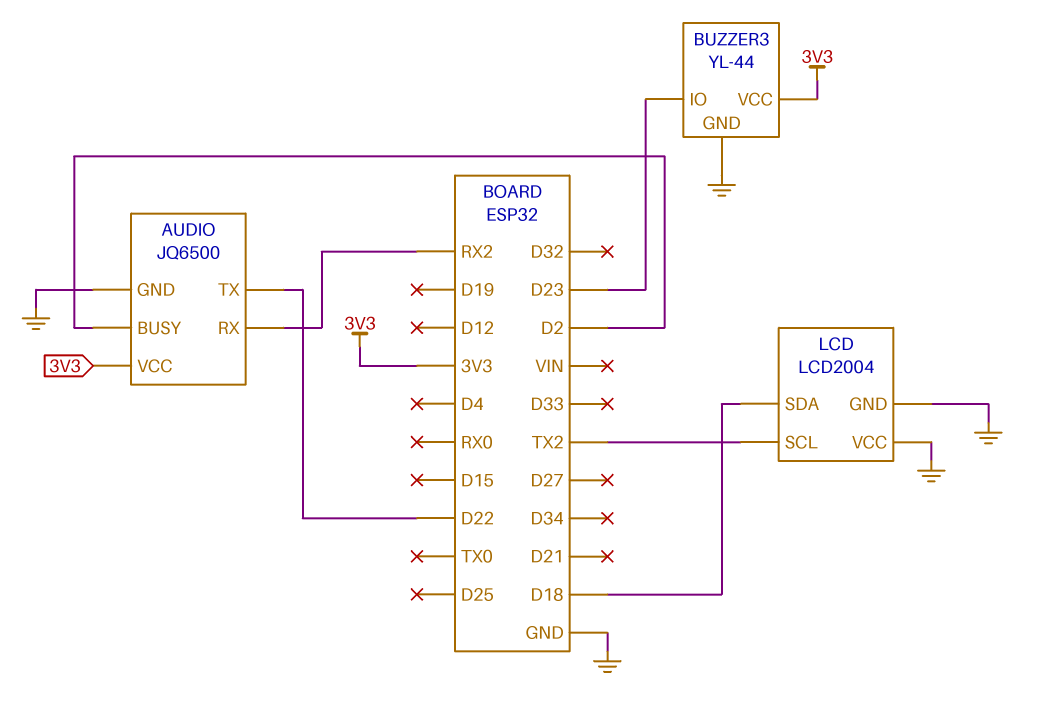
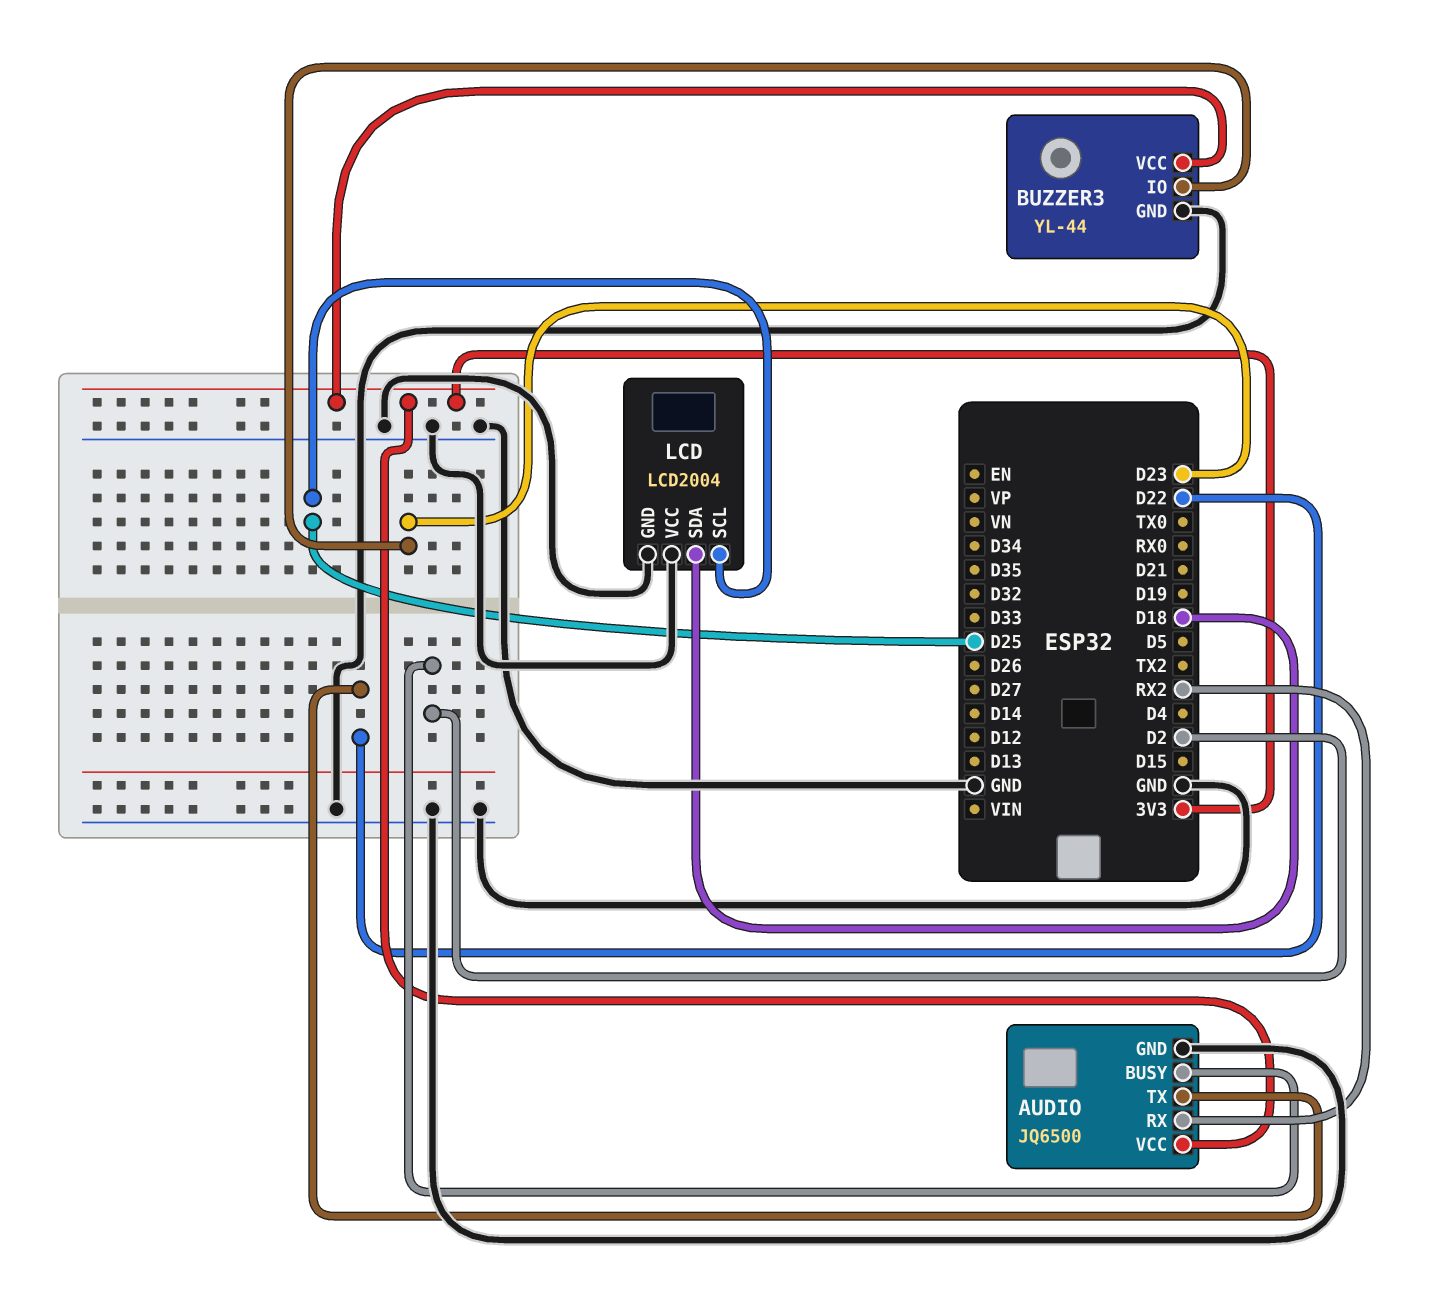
LCD pin SCL: TX2 -> D25

